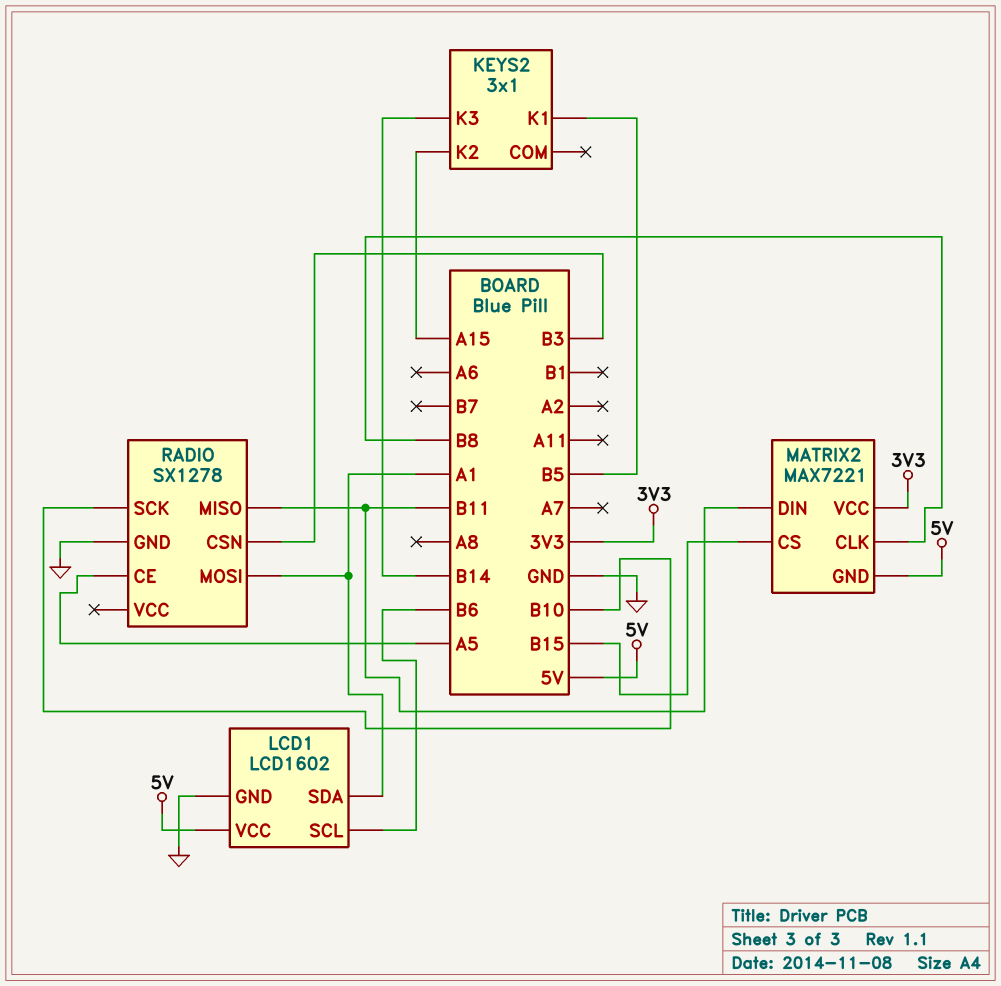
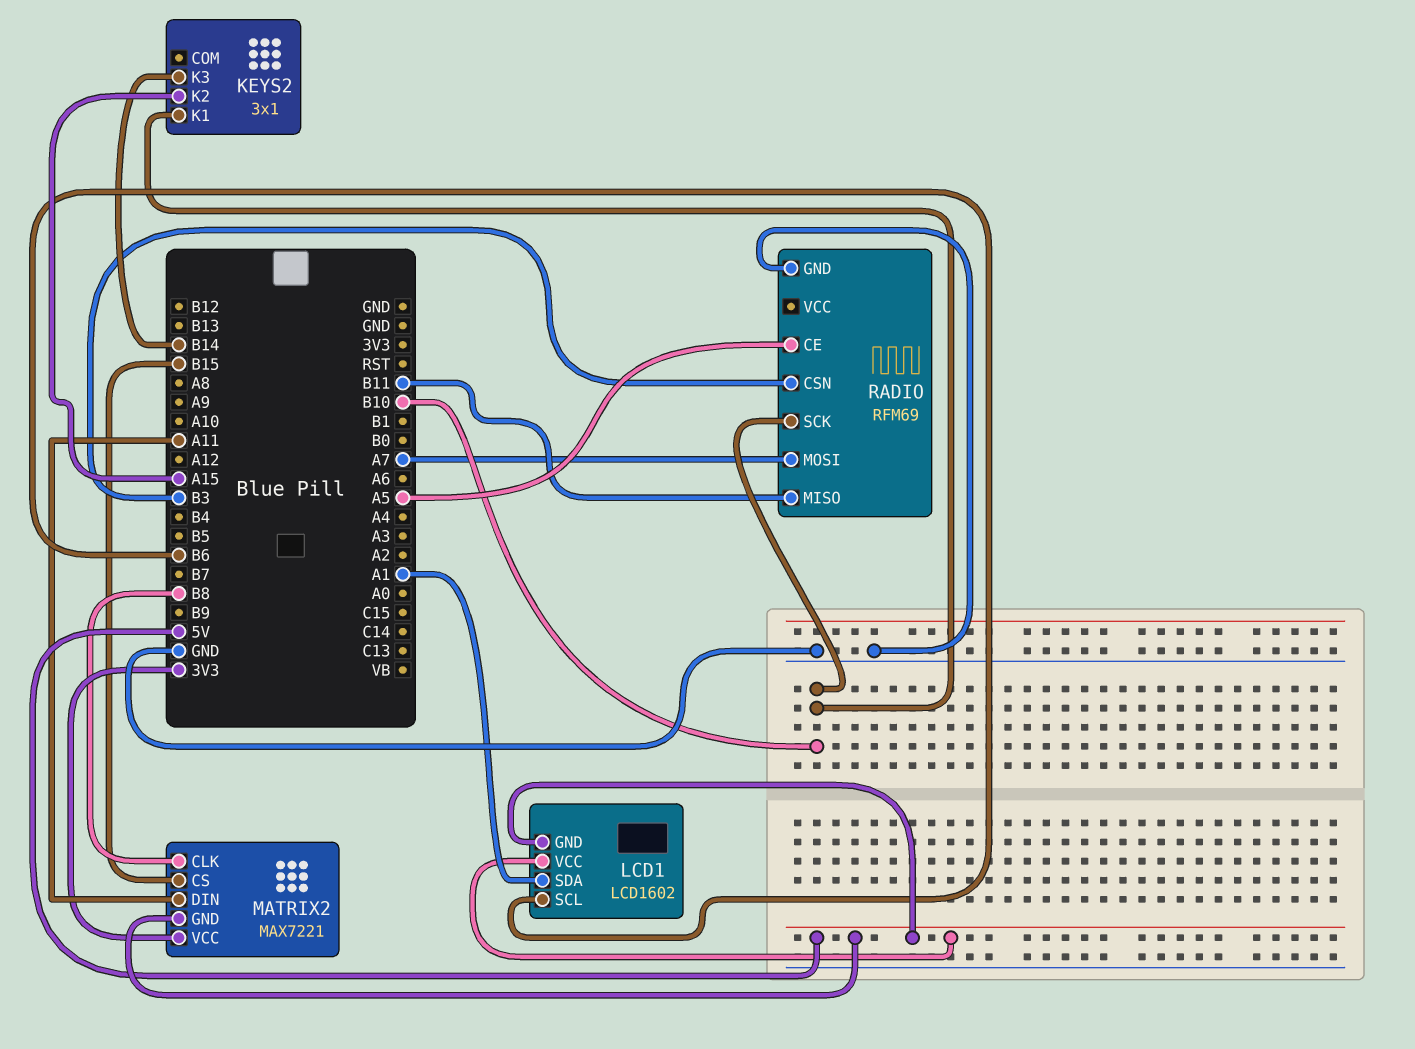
KEYS2 pin K1: B5 -> B10
LCD1 pin GND: GND -> 5V
MATRIX2 pin DIN: B11 -> A11
RADIO: SX1278 -> RFM69
RADIO pin MOSI: A1 -> A7

